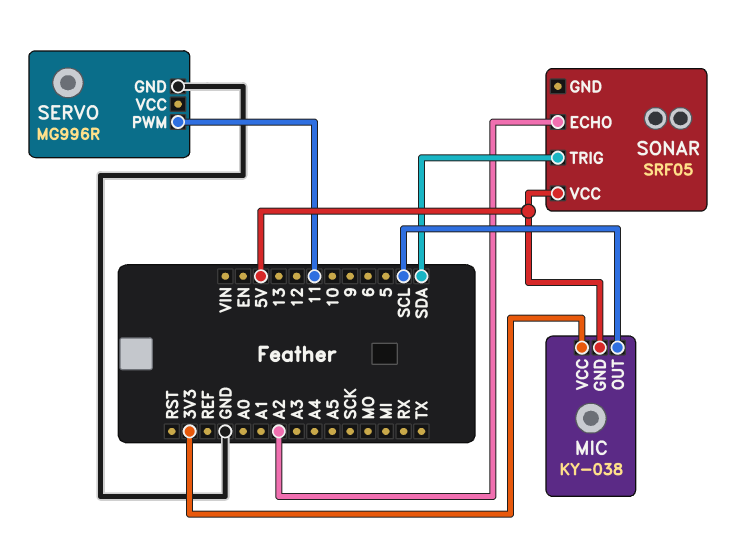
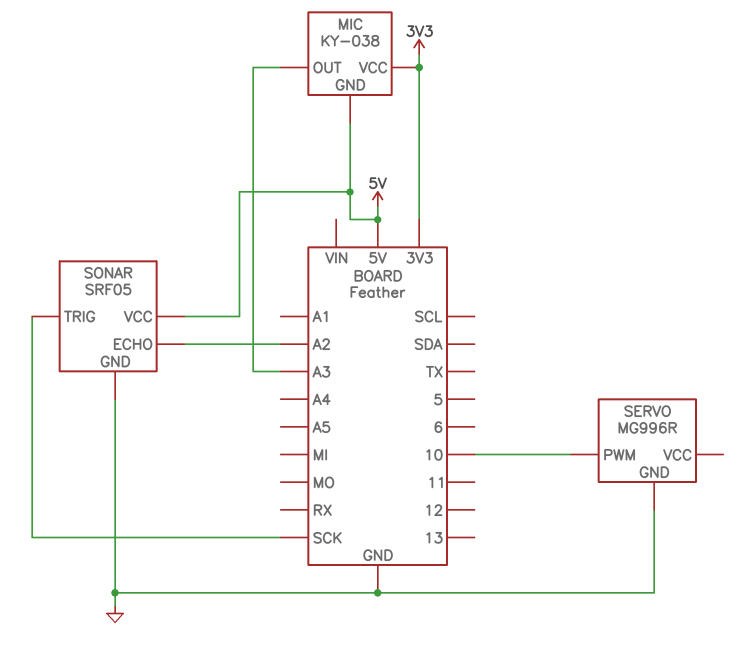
MIC pin OUT: SCL -> A3
SERVO pin PWM: 11 -> 10
SONAR pin GND: none -> GND
SONAR pin TRIG: SDA -> SCK

